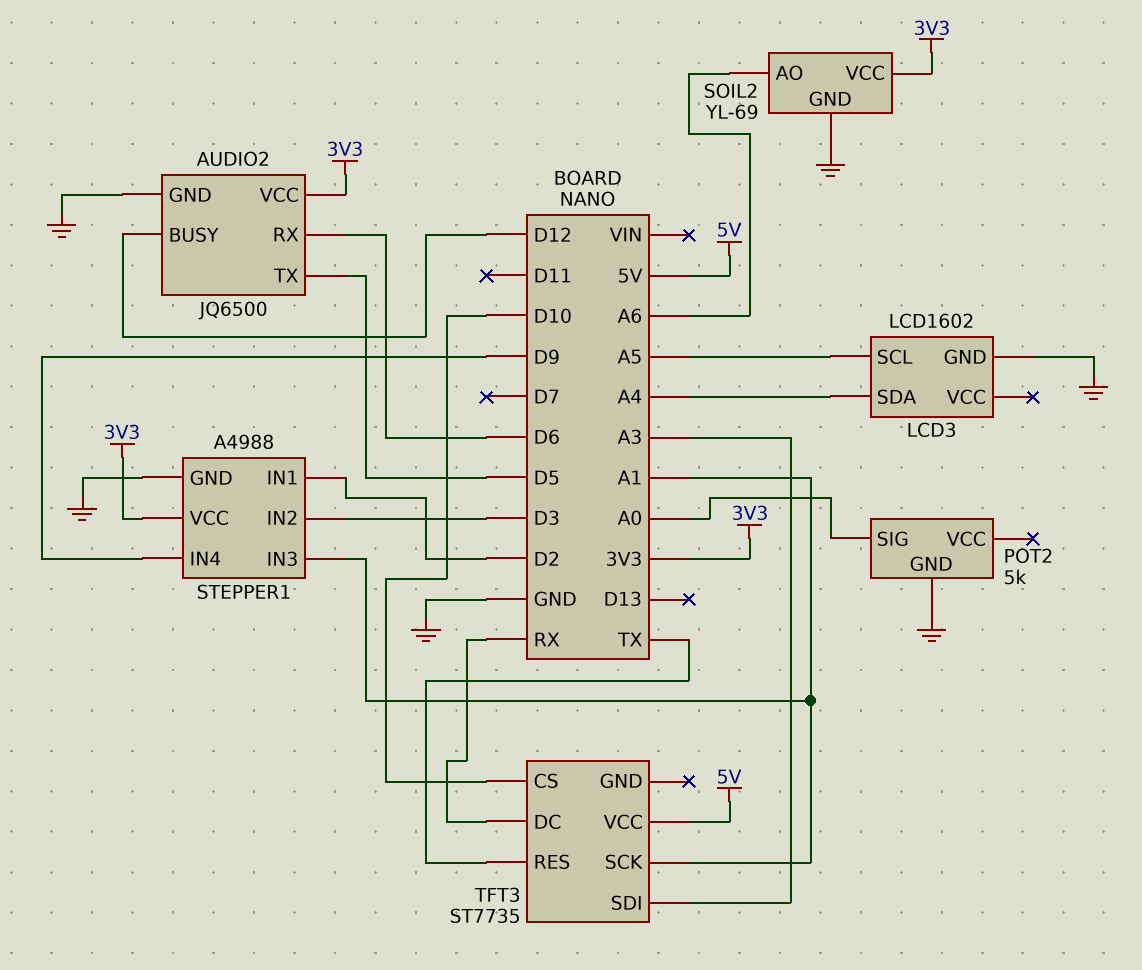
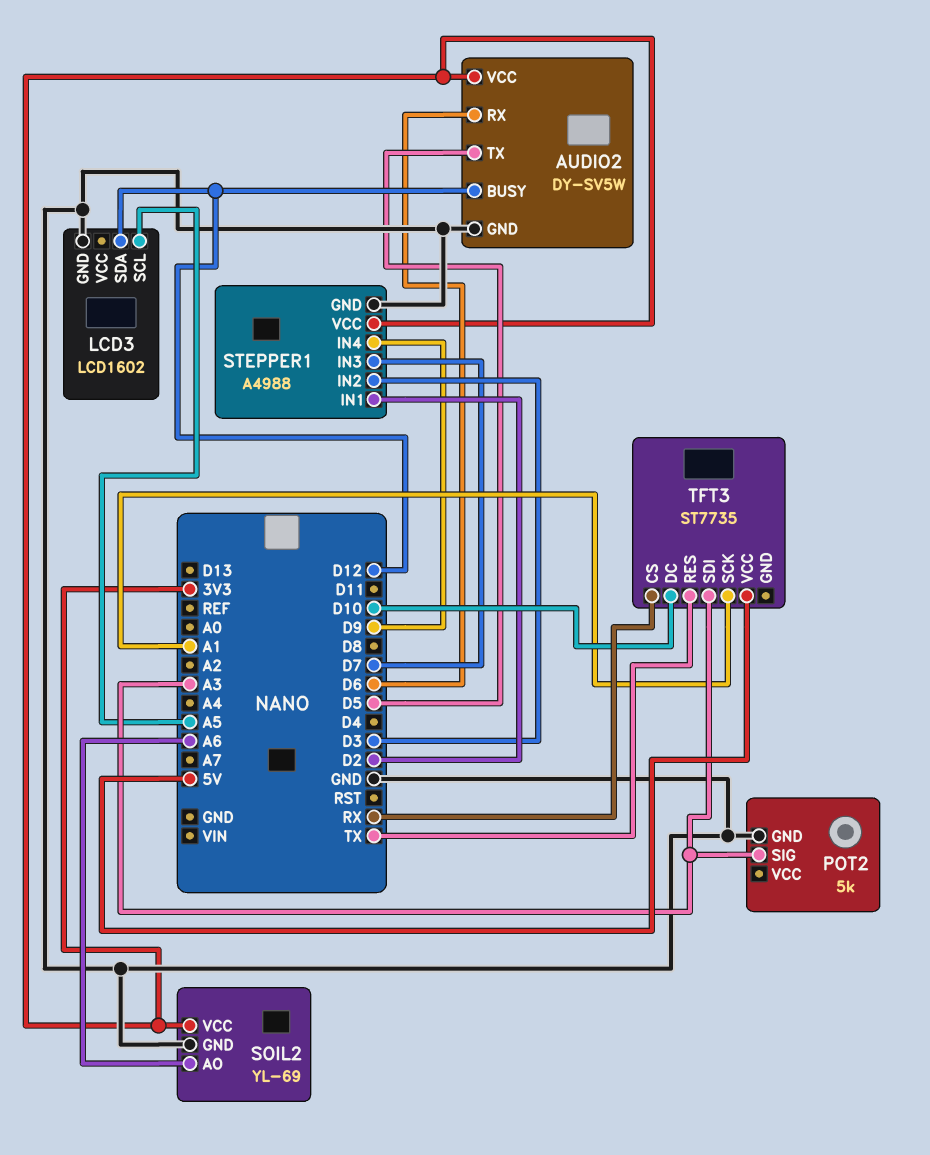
AUDIO2: JQ6500 -> DY-SV5W
LCD3 pin SDA: A4 -> D12
POT2 pin SIG: A0 -> A3
STEPPER1 pin IN3: A1 -> D7
TFT3 pin CS: D10 -> RX
TFT3 pin DC: RX -> D10

